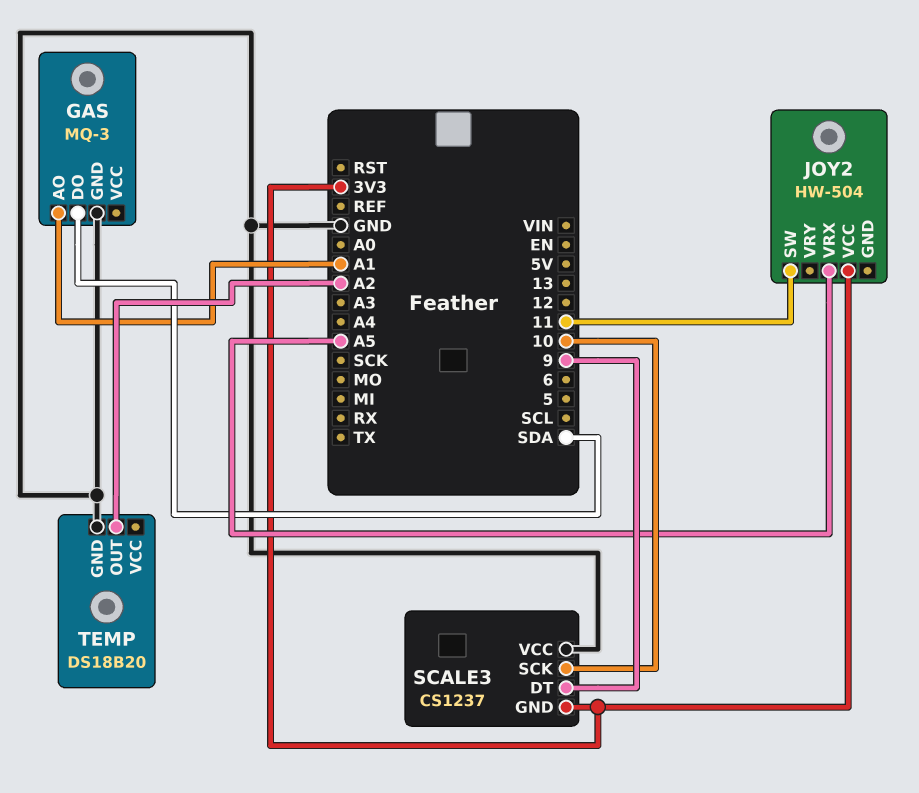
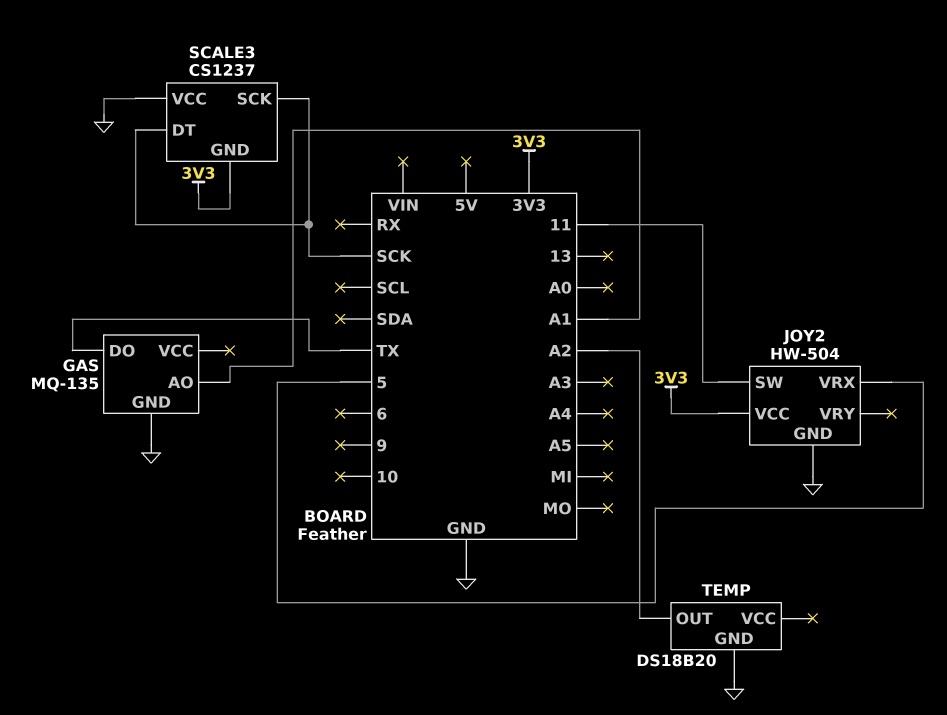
GAS: MQ-3 -> MQ-135
GAS pin DO: SDA -> TX
JOY2 pin GND: none -> GND
JOY2 pin VRX: A5 -> 5
SCALE3 pin DT: 9 -> SCK
SCALE3 pin SCK: 10 -> SCK

